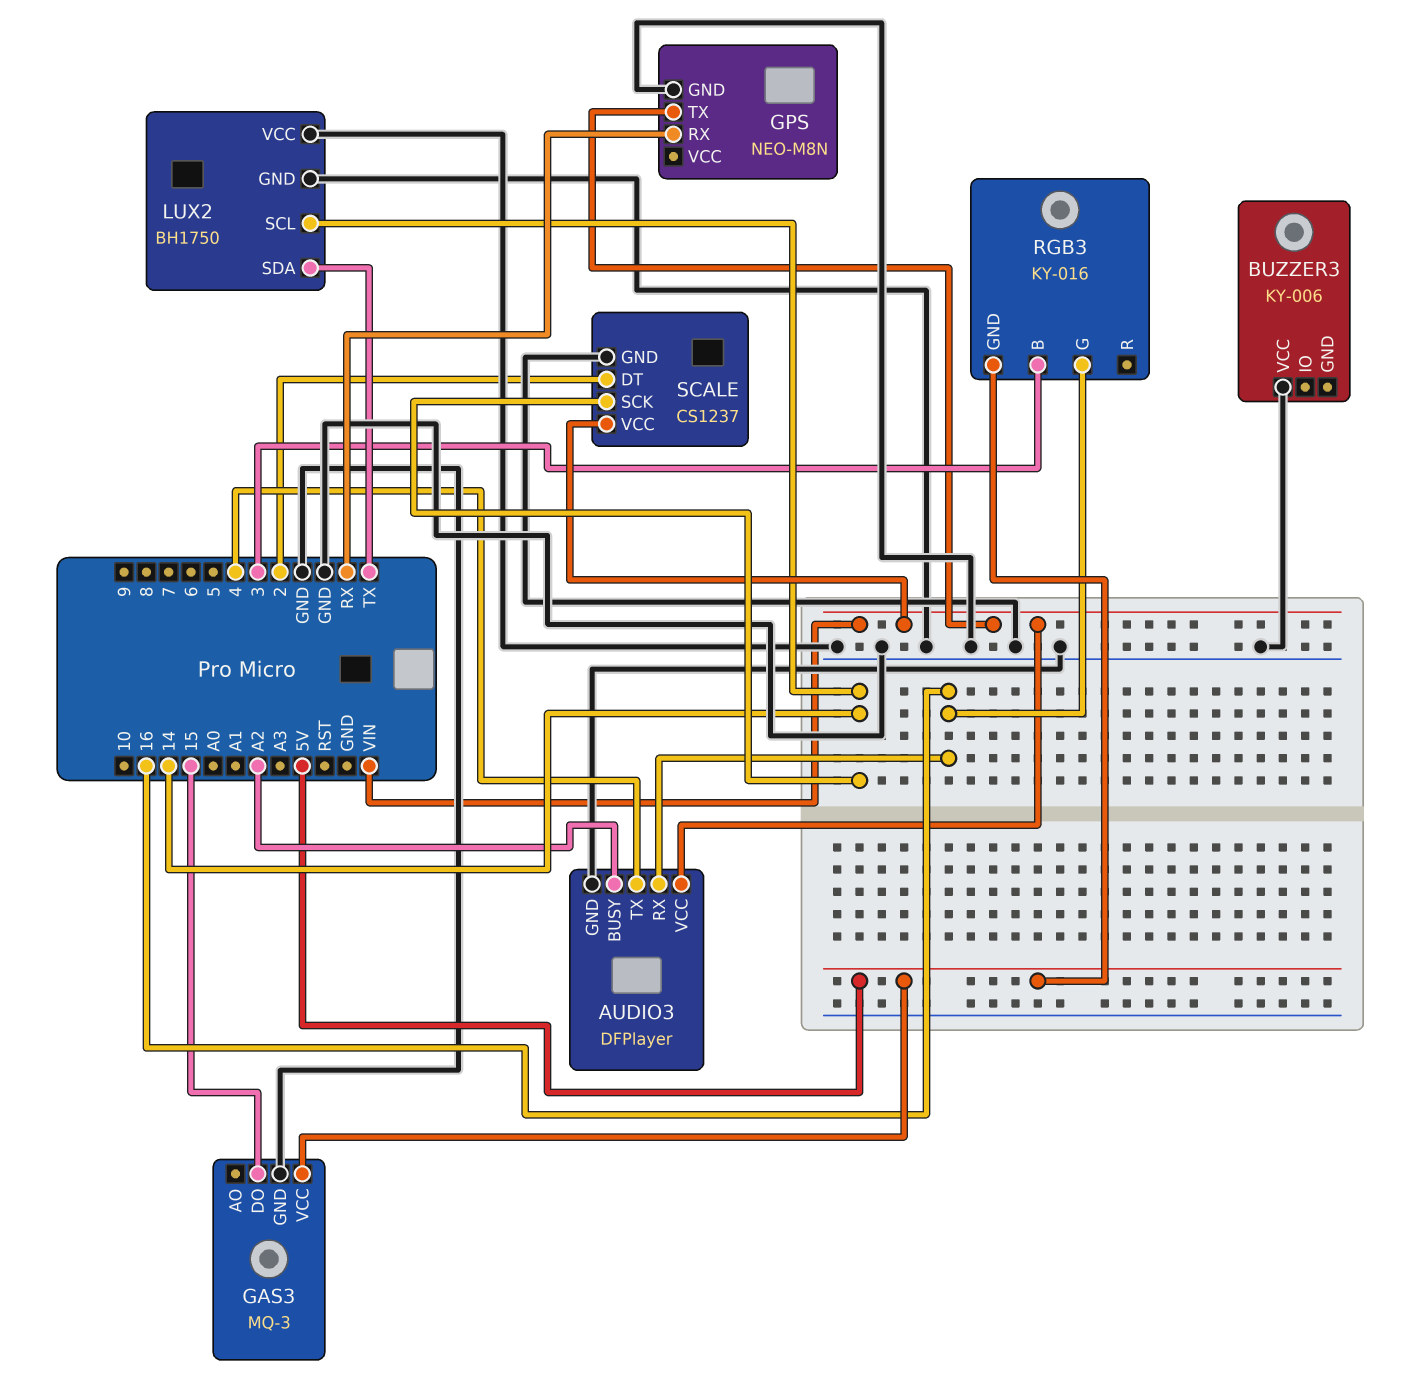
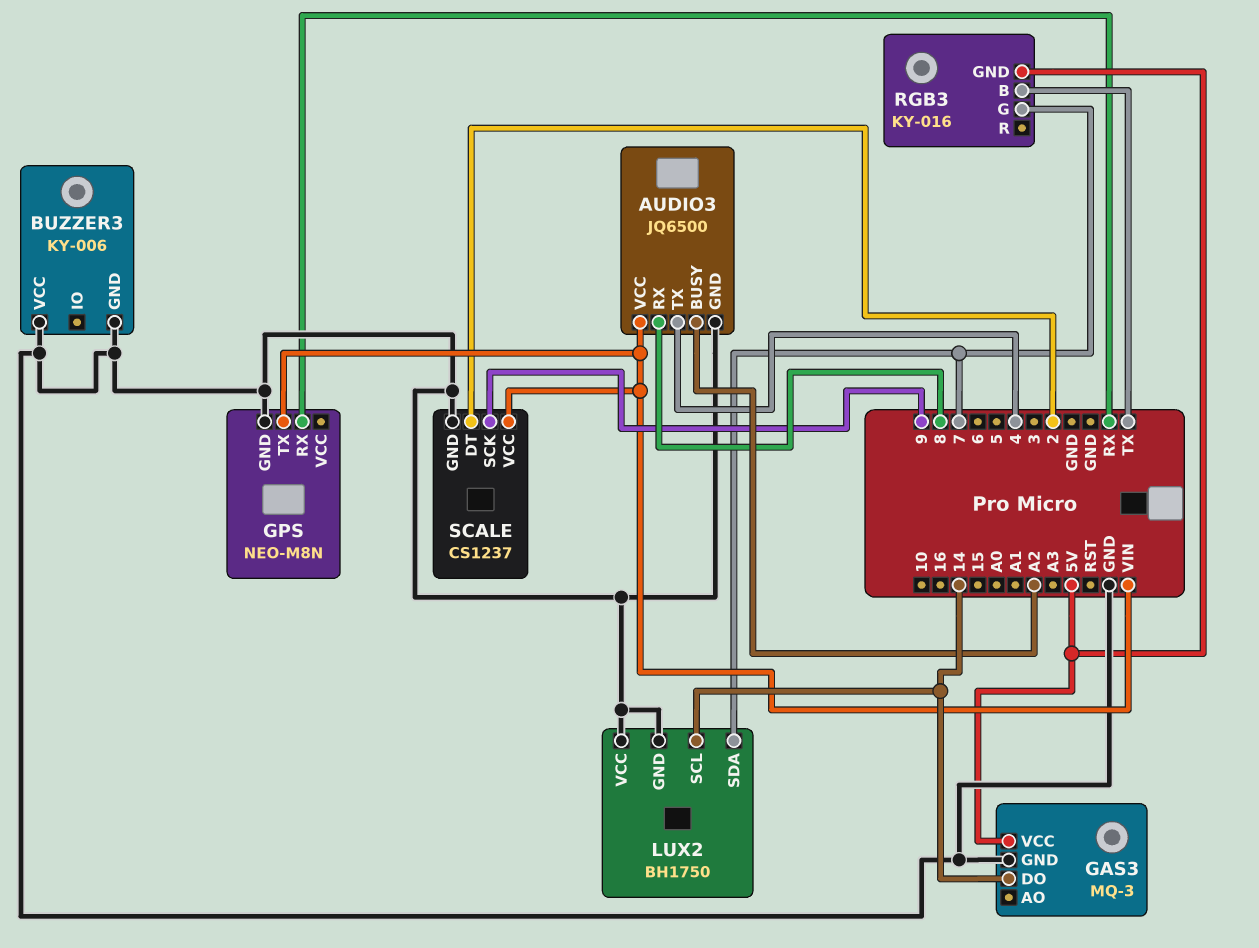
AUDIO3: DFPlayer -> JQ6500
AUDIO3 pin RX: 16 -> 8
BUZZER3 pin GND: none -> GND
GAS3 pin DO: 15 -> 14
LUX2 pin SDA: TX -> 7
RGB3 pin B: 3 -> TX
RGB3 pin G: 16 -> 7
SCALE pin SCK: 14 -> 9

